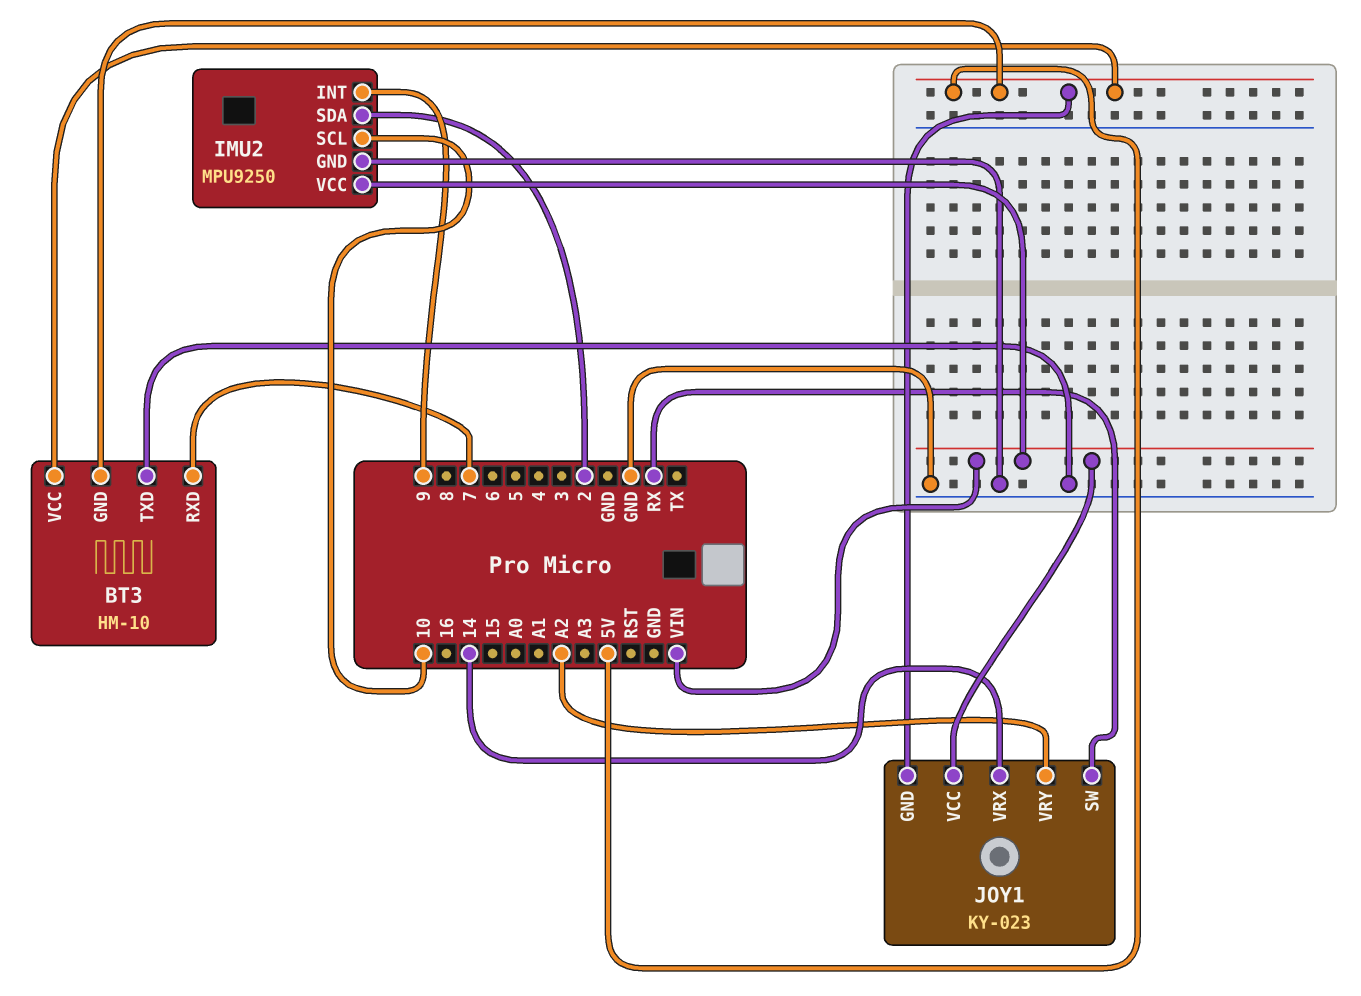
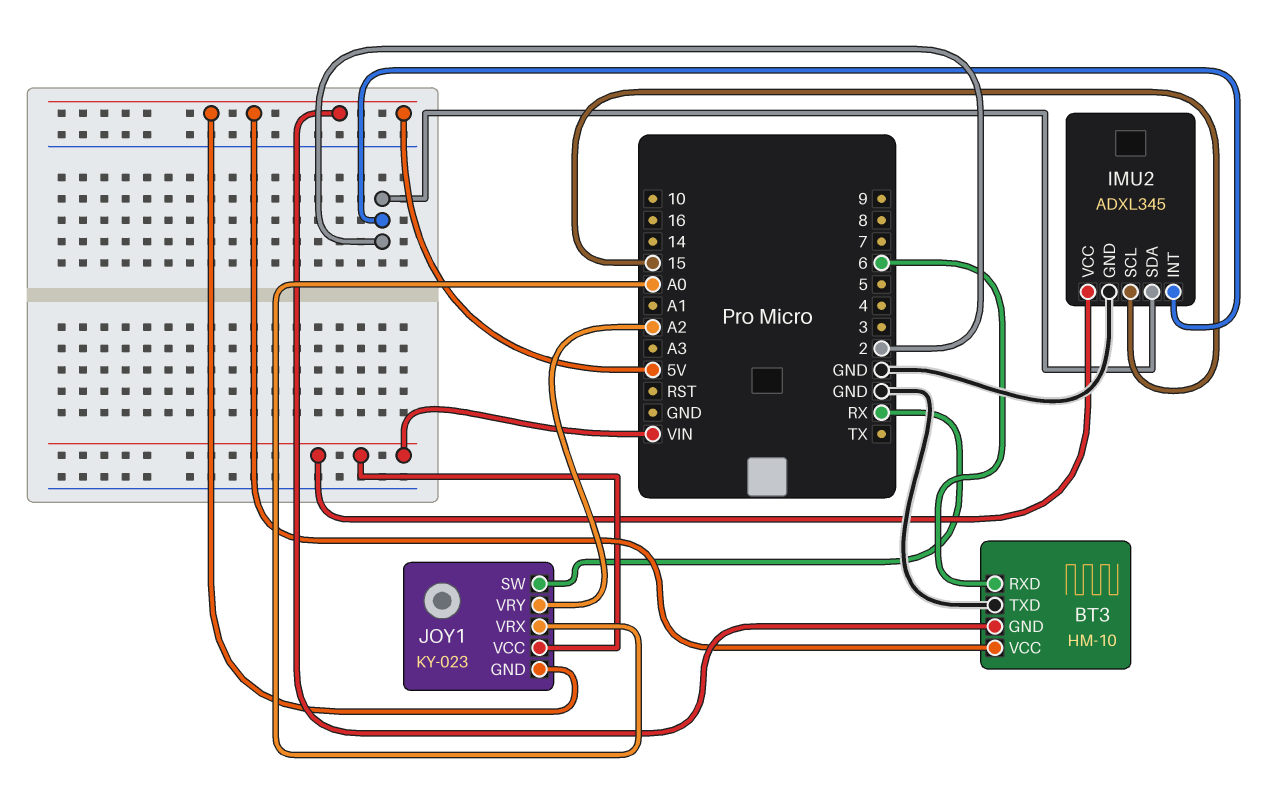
BT3 pin RXD: 7 -> 6
IMU2: MPU9250 -> ADXL345
IMU2 pin INT: 9 -> 2
IMU2 pin SCL: 10 -> 15
JOY1 pin VRX: 14 -> A0

